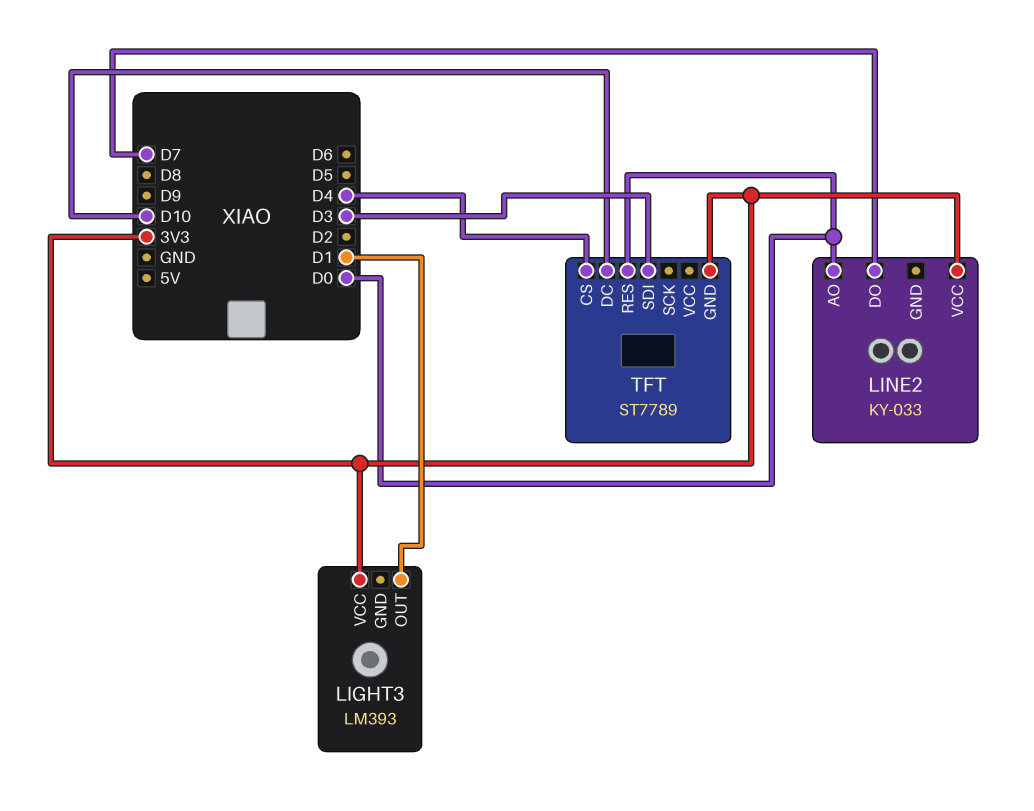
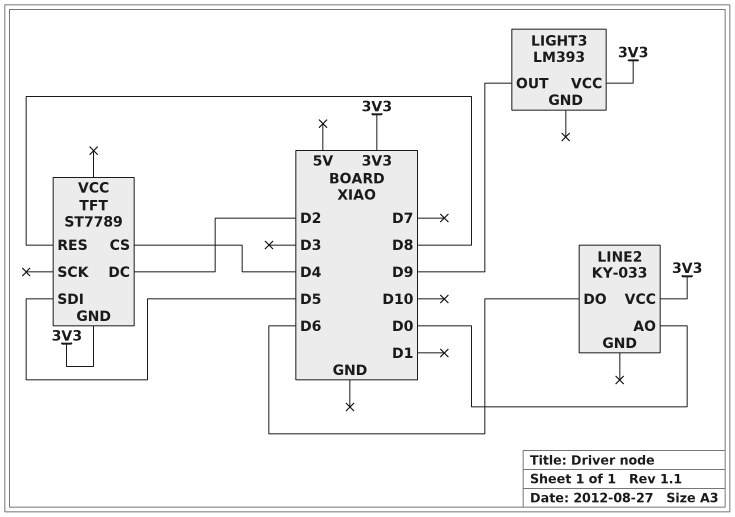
LIGHT3 pin OUT: D1 -> D9
LINE2 pin DO: D7 -> D6
TFT pin DC: D10 -> D2
TFT pin RES: D0 -> D8
TFT pin SDI: D3 -> D5

